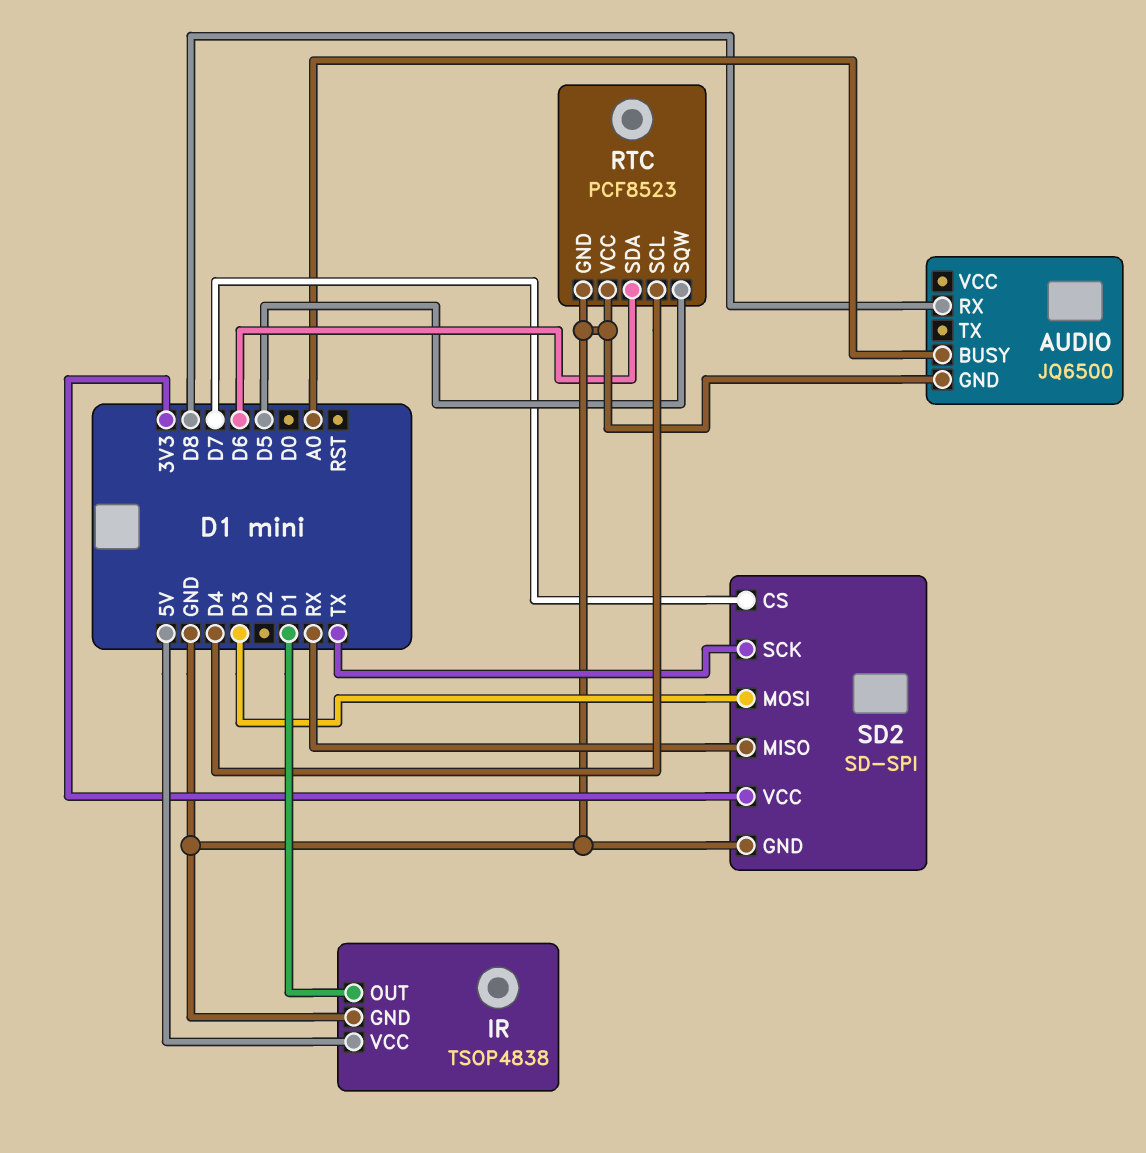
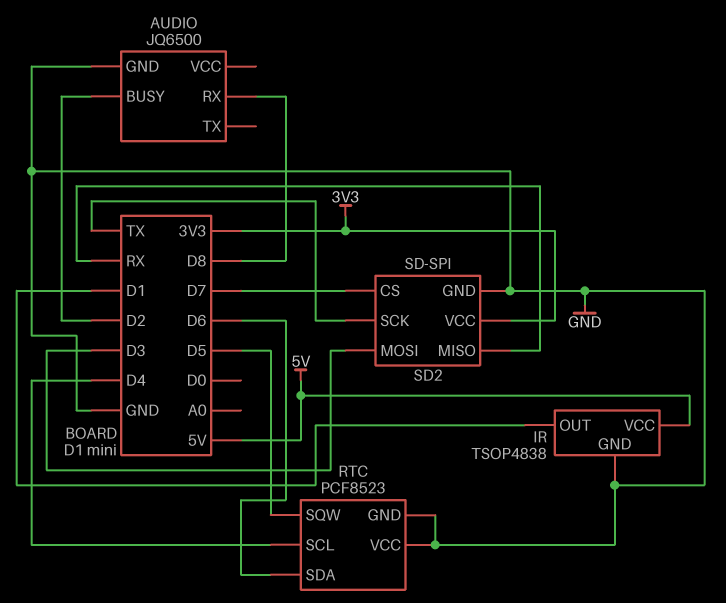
AUDIO pin BUSY: A0 -> D2

